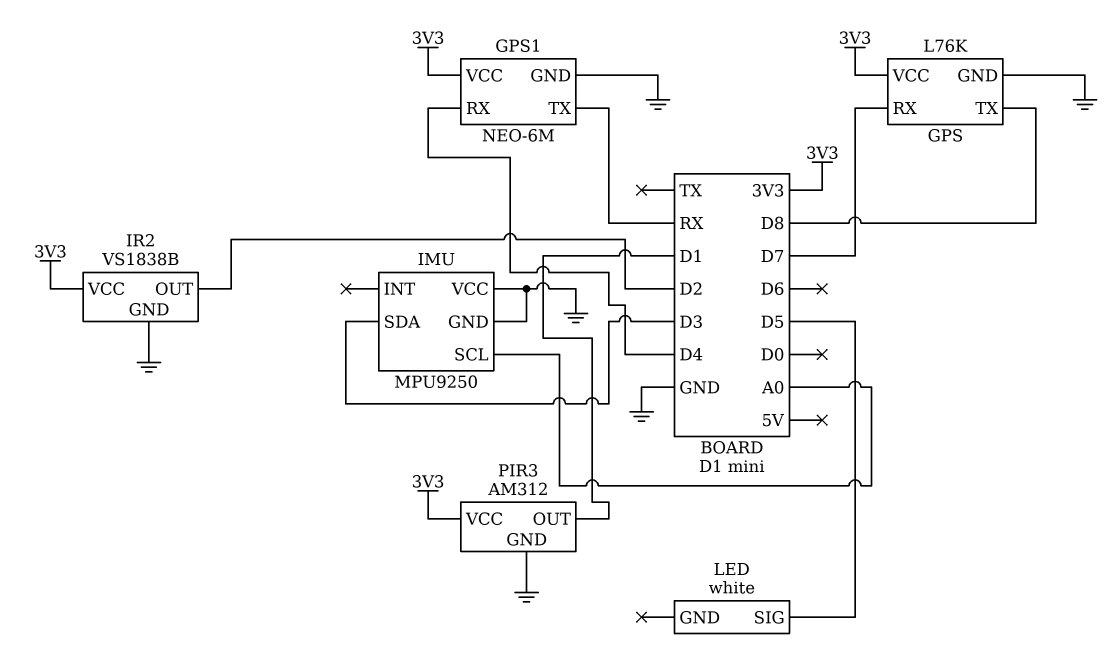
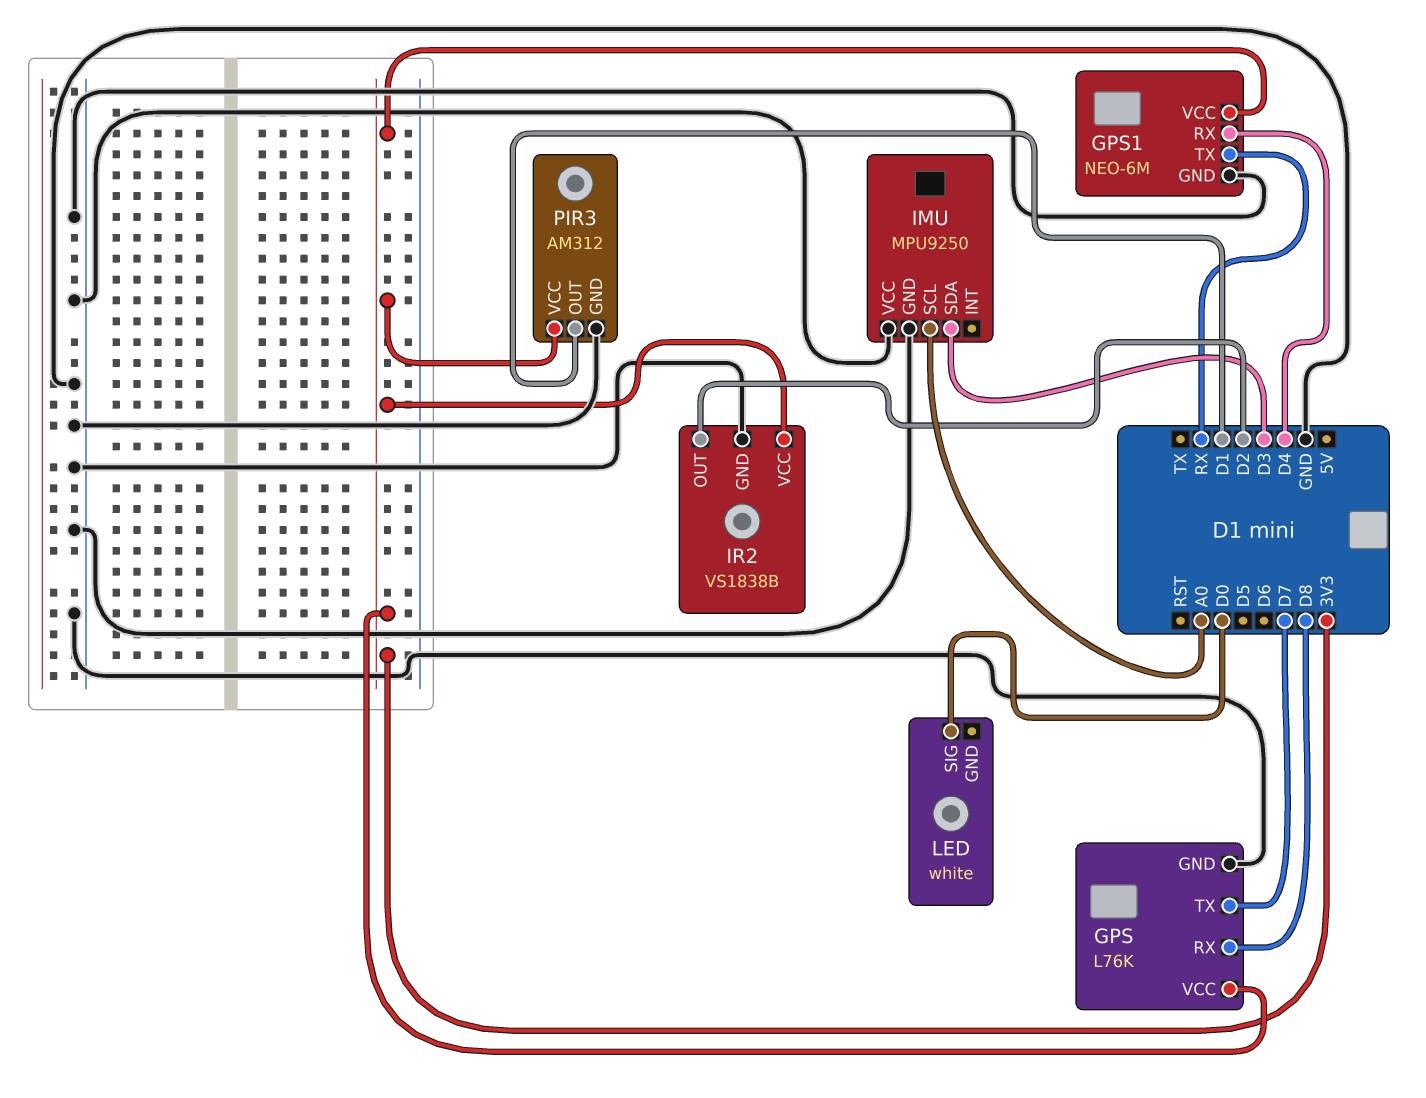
GPS pin RX: D7 -> D8
GPS pin TX: D8 -> D7
LED pin SIG: D5 -> D0

